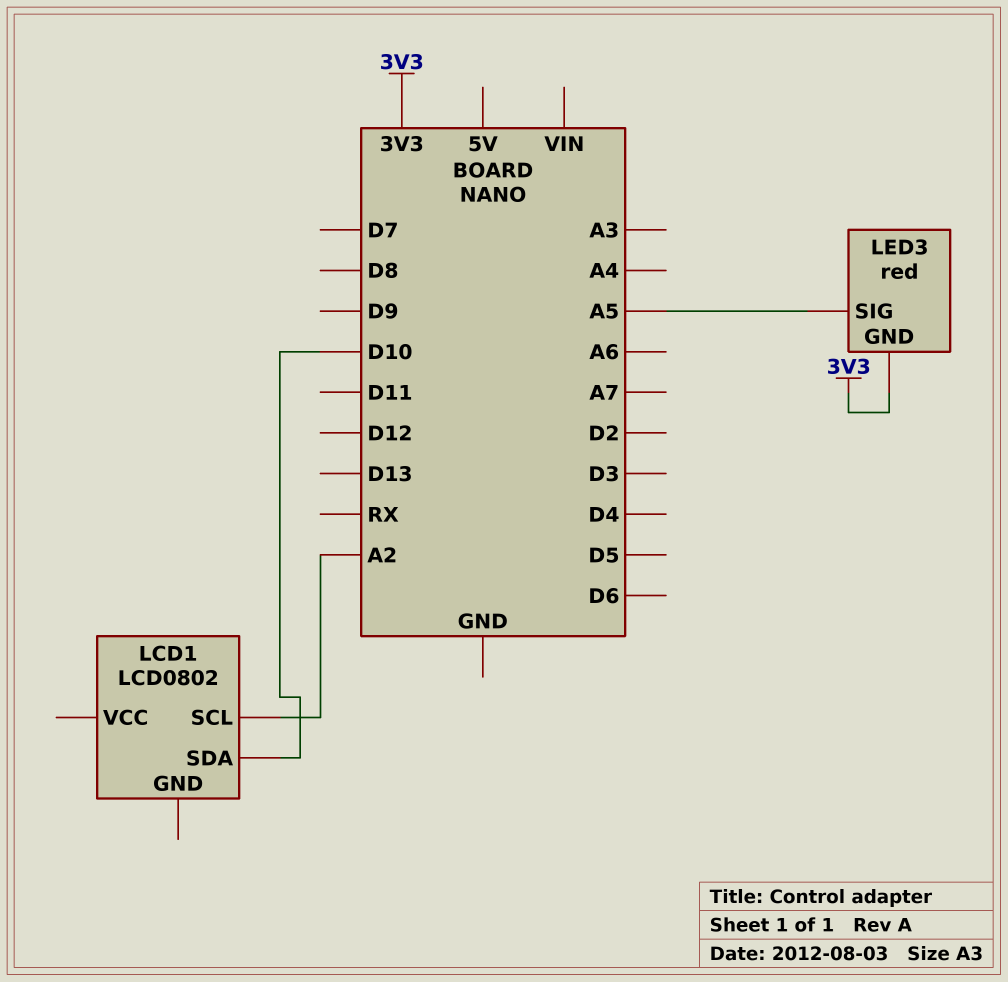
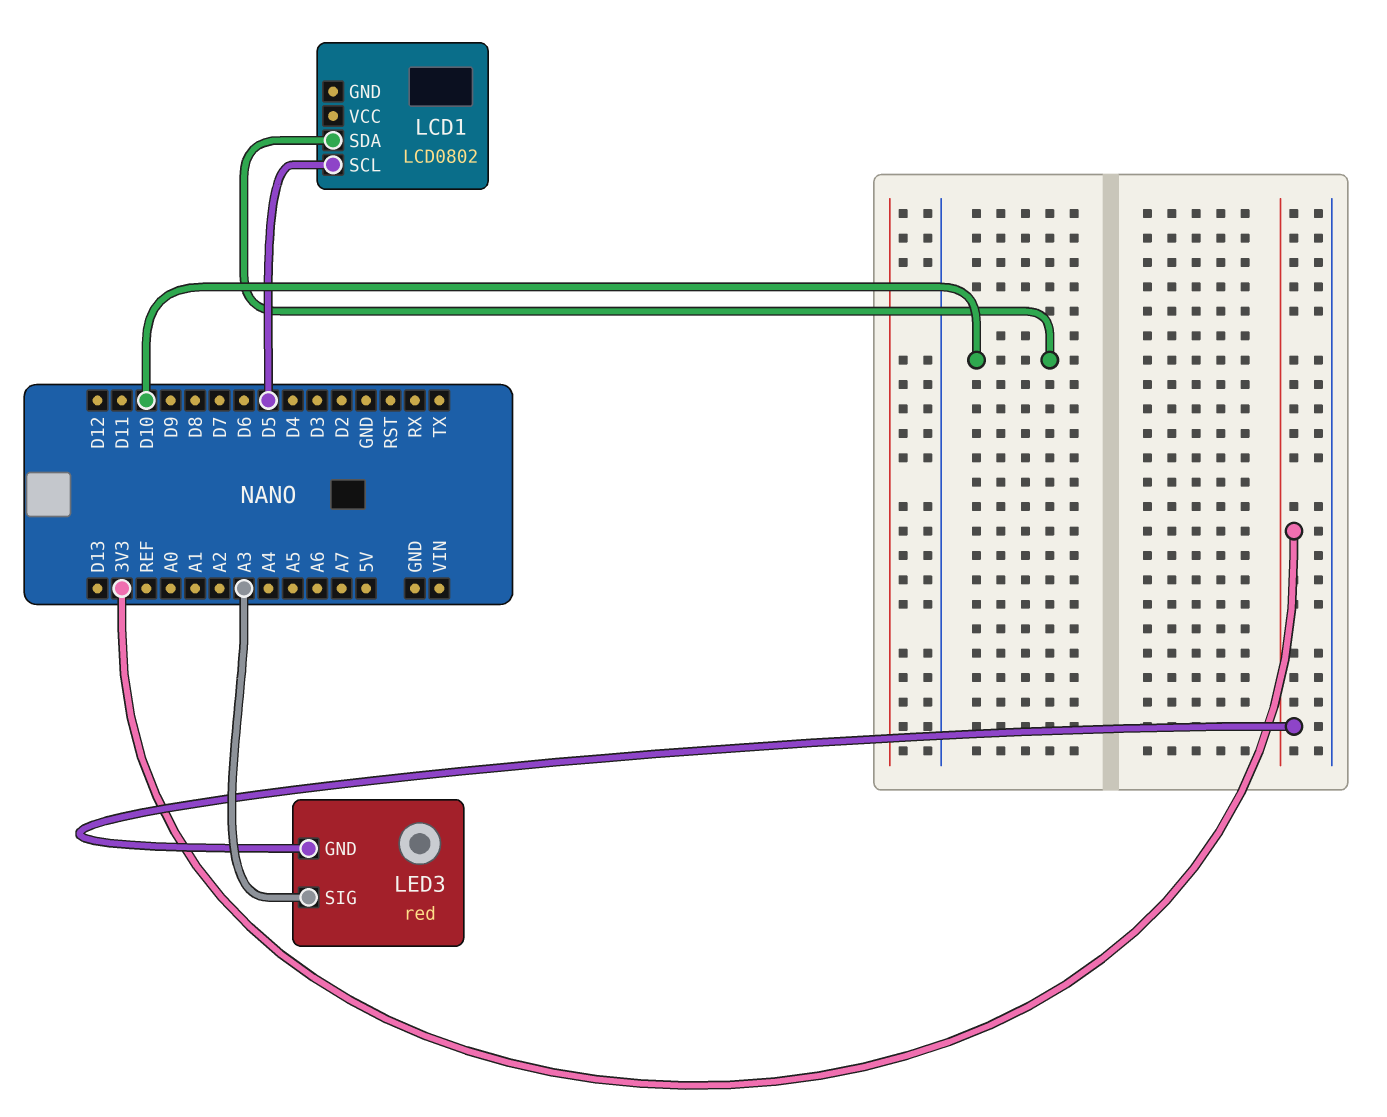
LCD1 pin SCL: A2 -> D5
LED3 pin SIG: A5 -> A3

